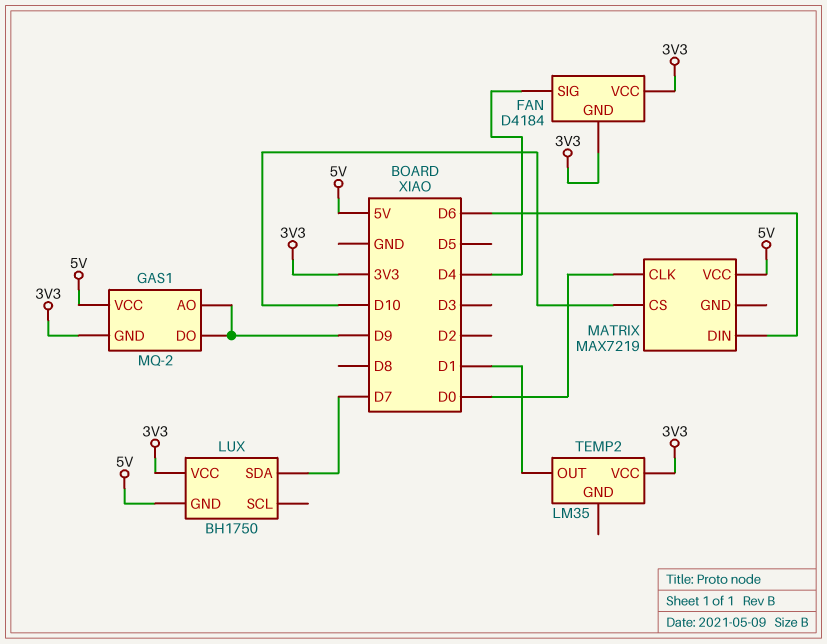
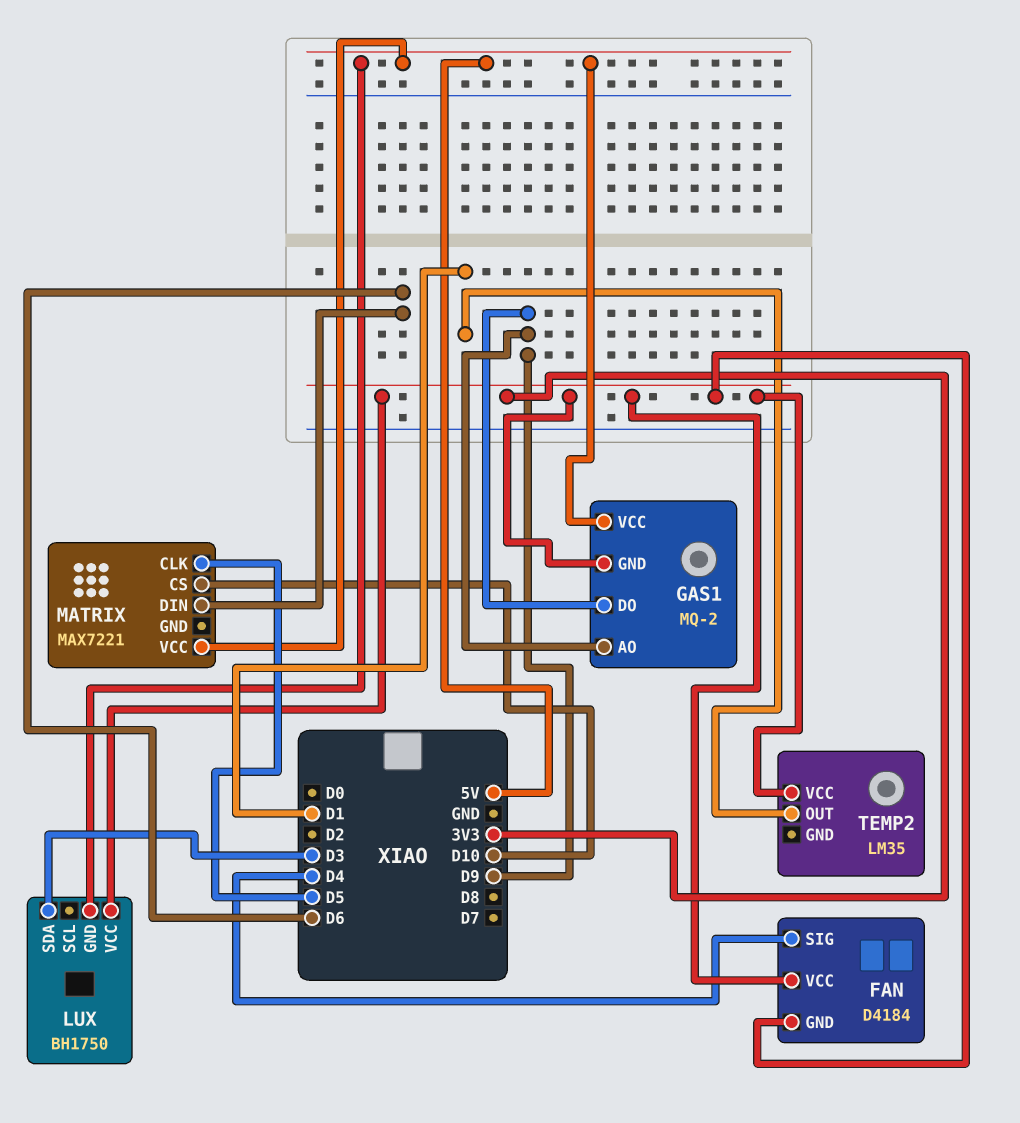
LUX pin SDA: D7 -> D3
MATRIX: MAX7219 -> MAX7221
MATRIX pin CLK: D0 -> D5

